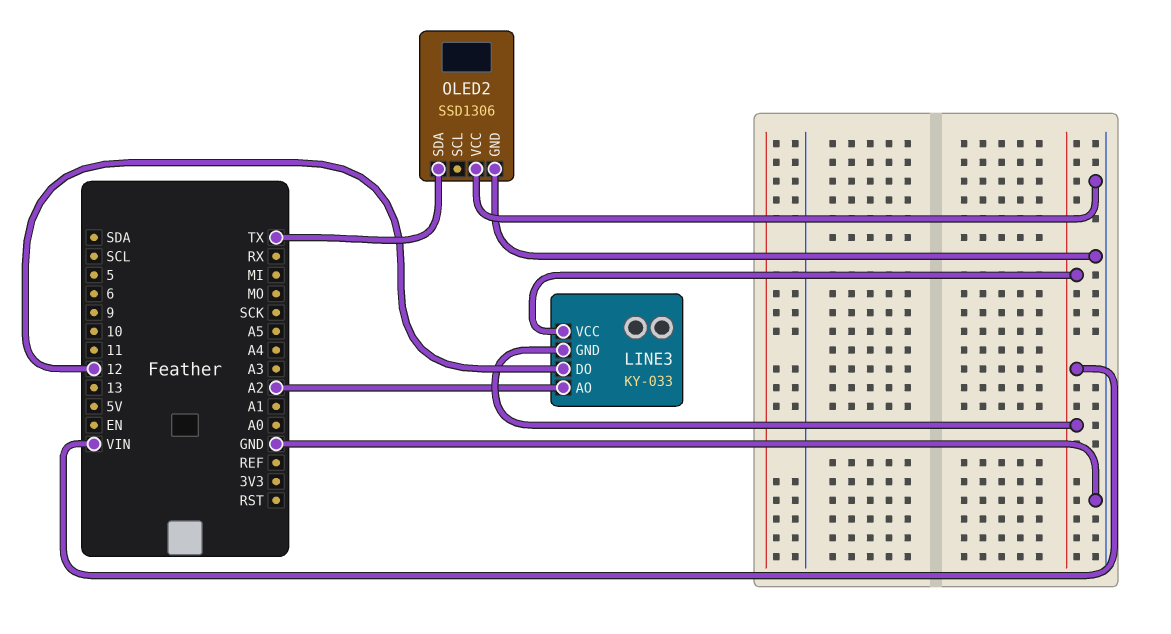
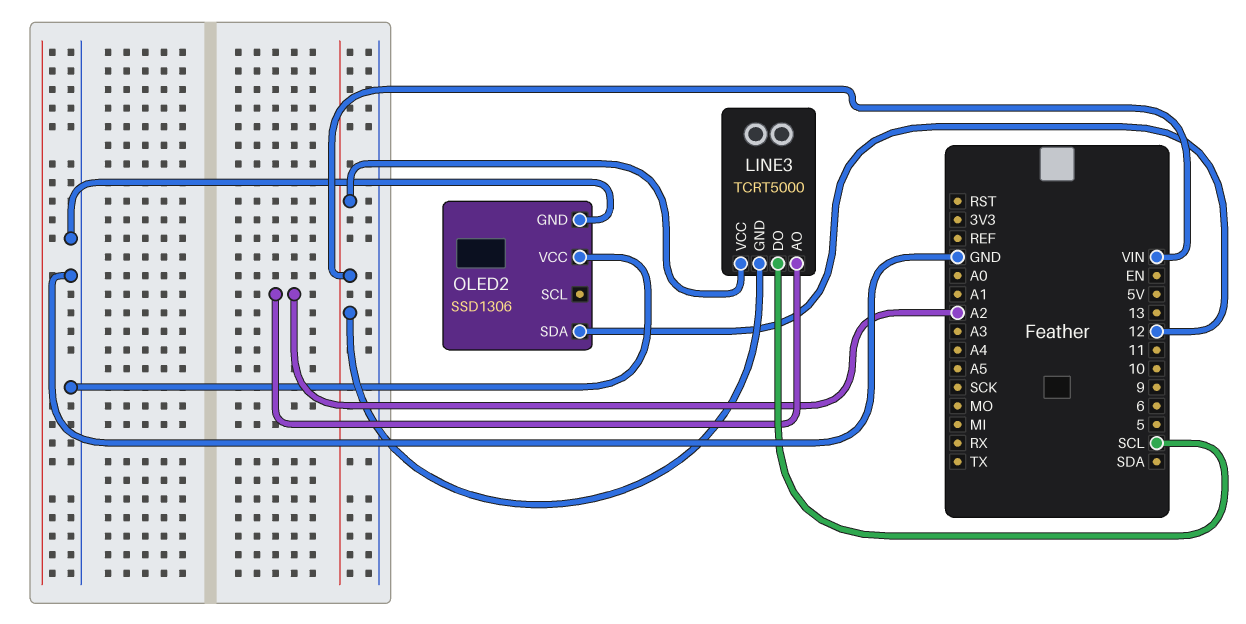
LINE3: KY-033 -> TCRT5000
LINE3 pin DO: 12 -> SCL
OLED2 pin SDA: TX -> 12

